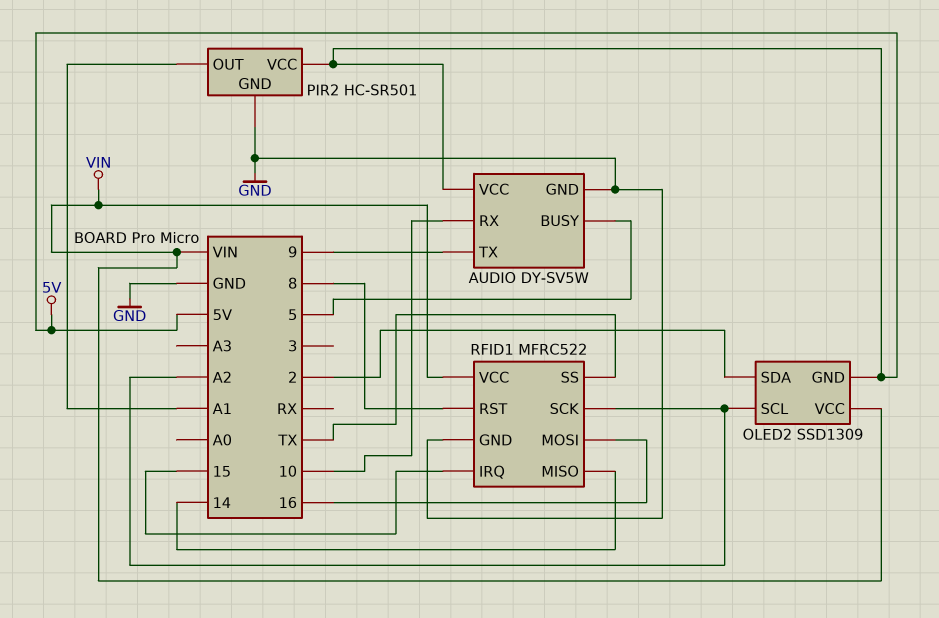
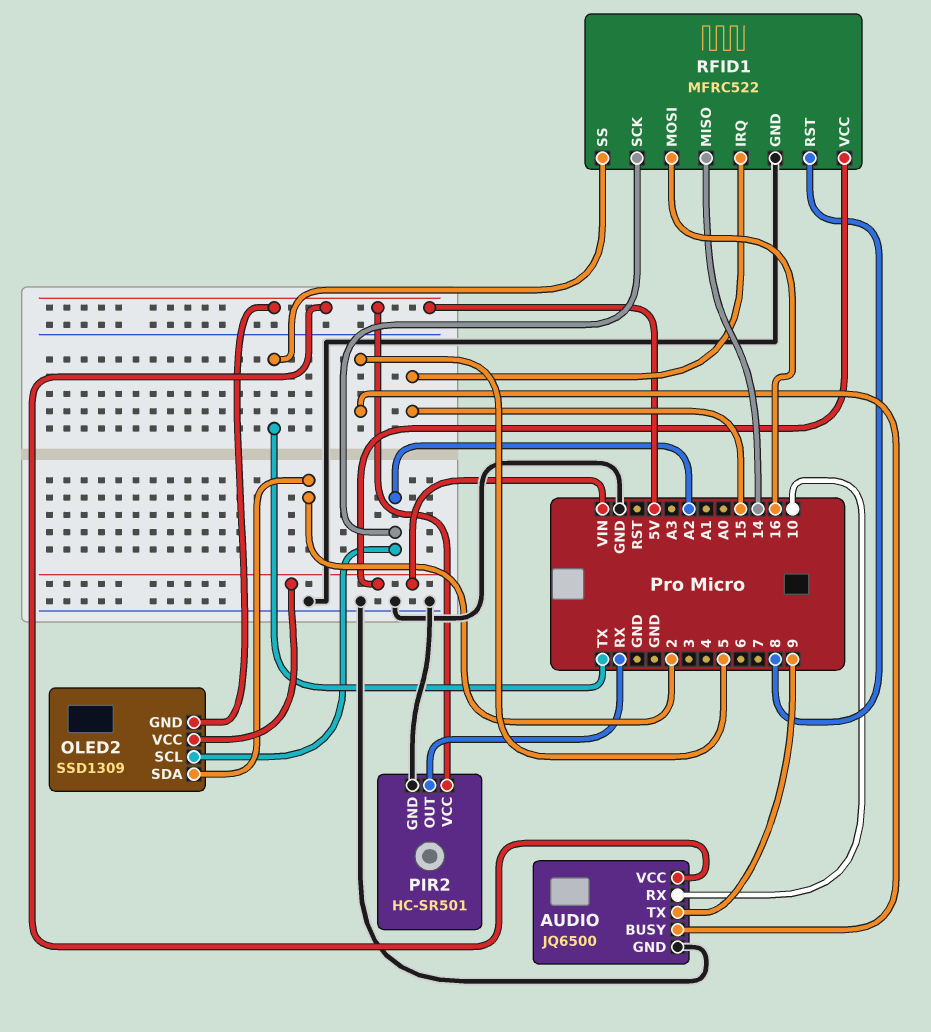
AUDIO: DY-SV5W -> JQ6500
PIR2 pin OUT: A1 -> RX

